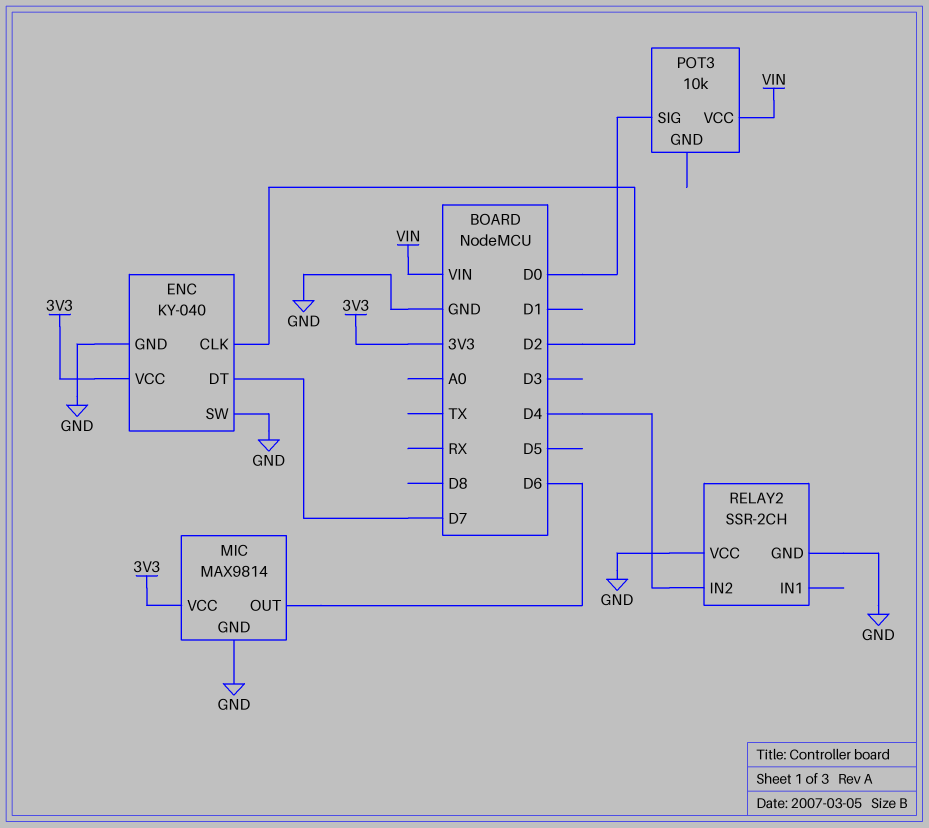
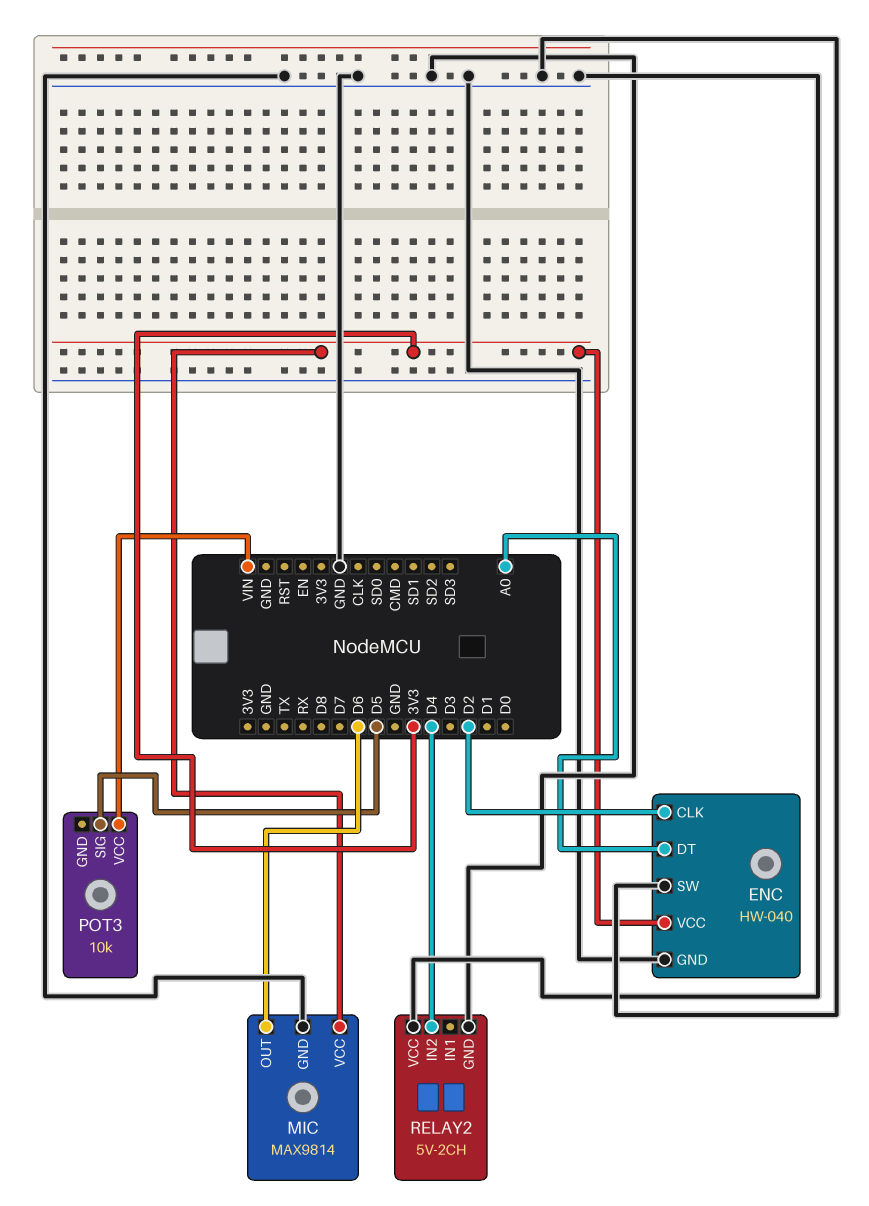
ENC: KY-040 -> HW-040
ENC pin DT: D7 -> A0
POT3 pin SIG: D0 -> D5
RELAY2: SSR-2CH -> 5V-2CH

